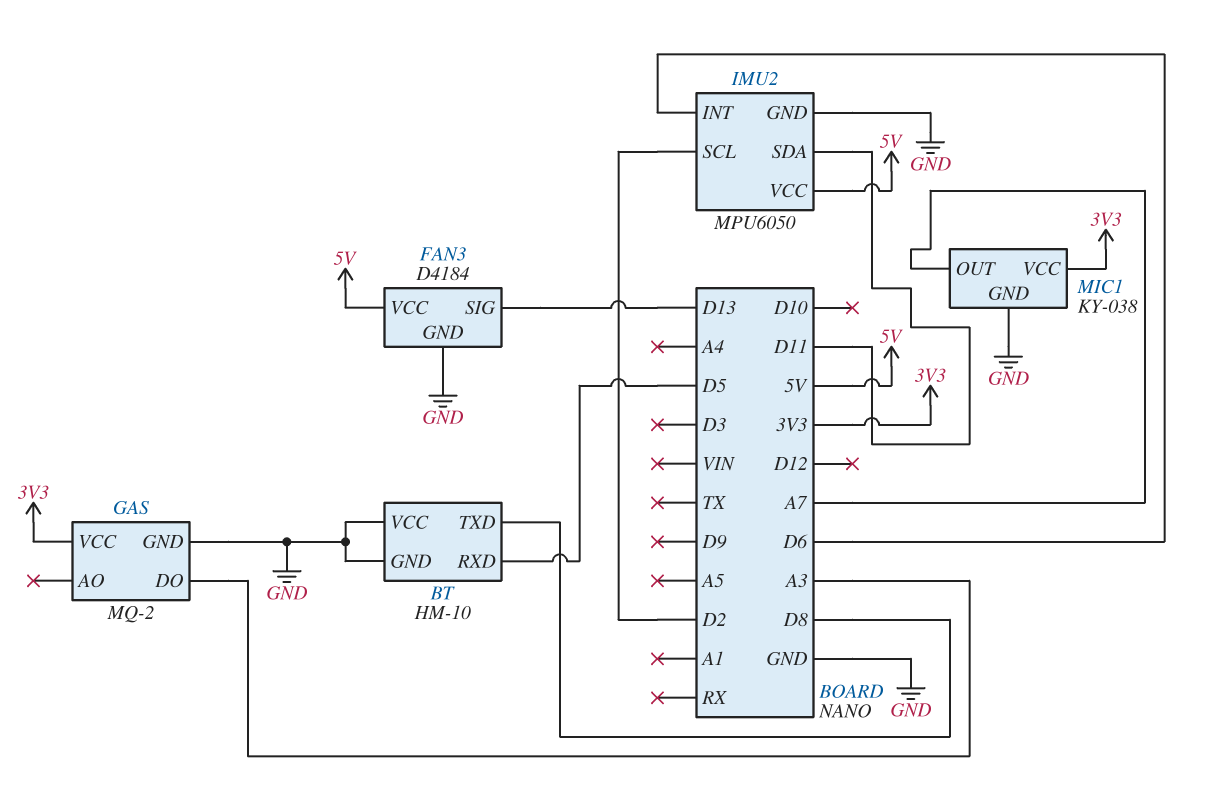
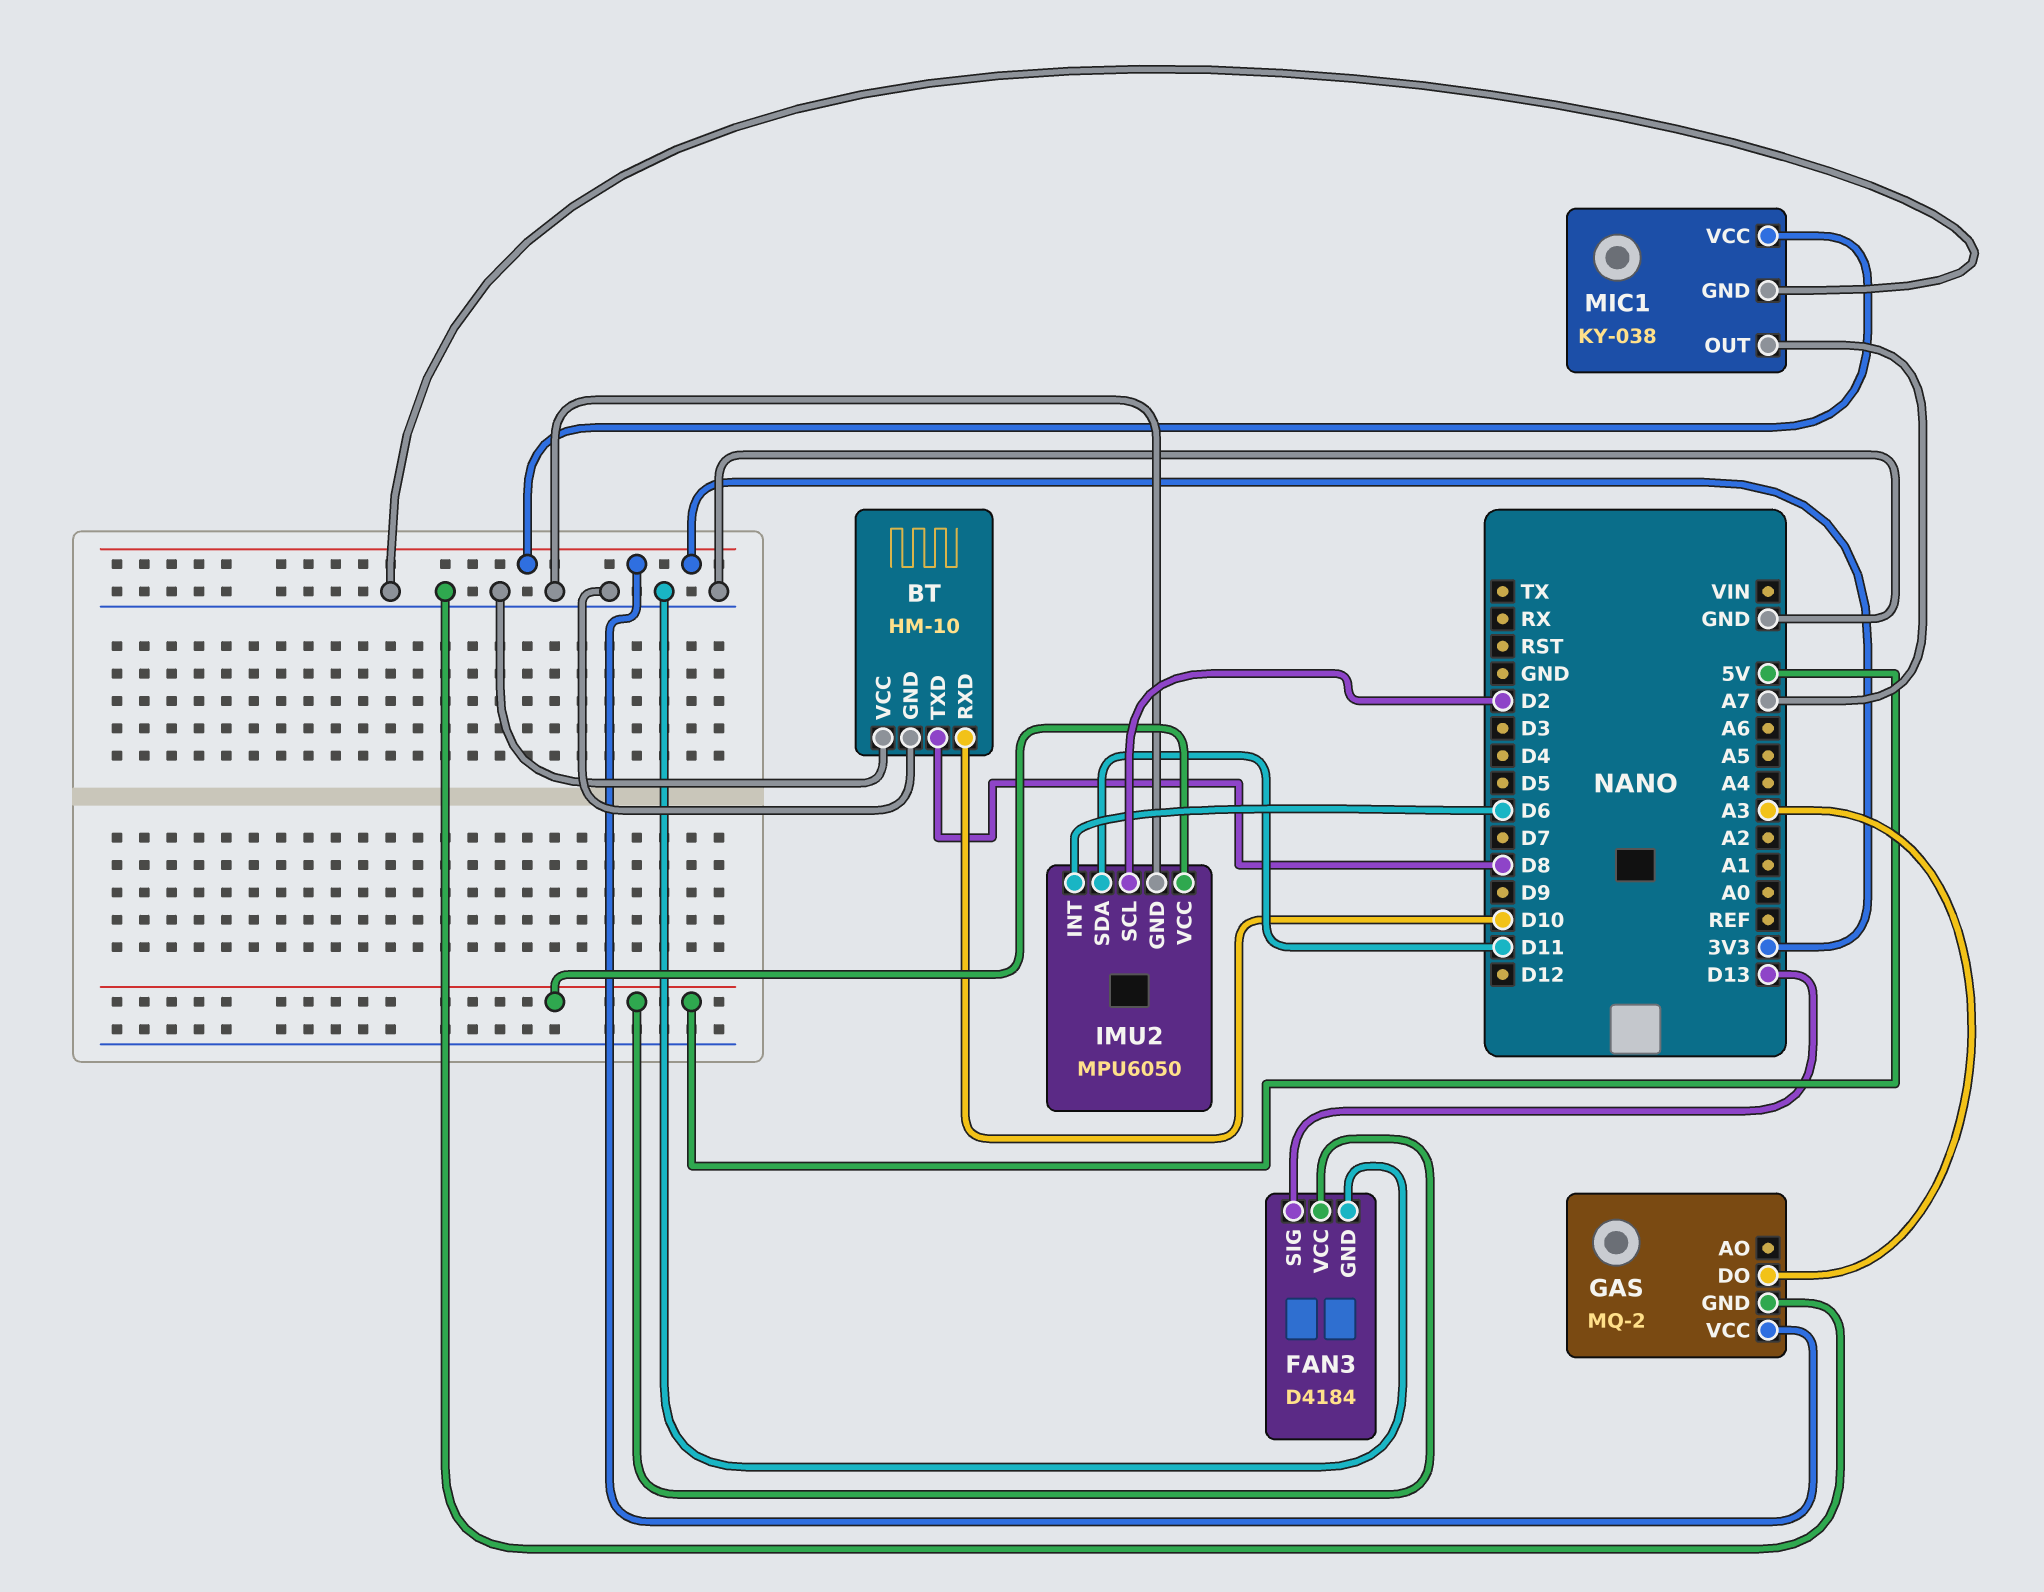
BT pin RXD: D5 -> D10

